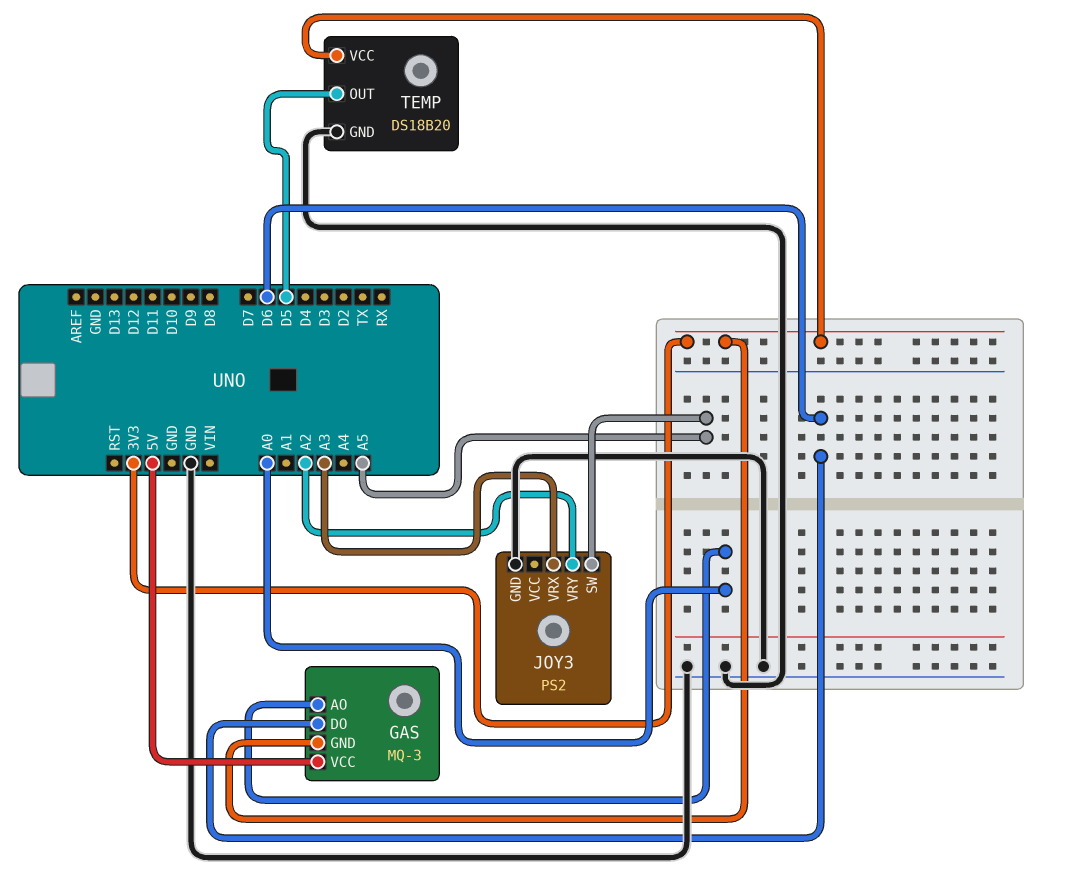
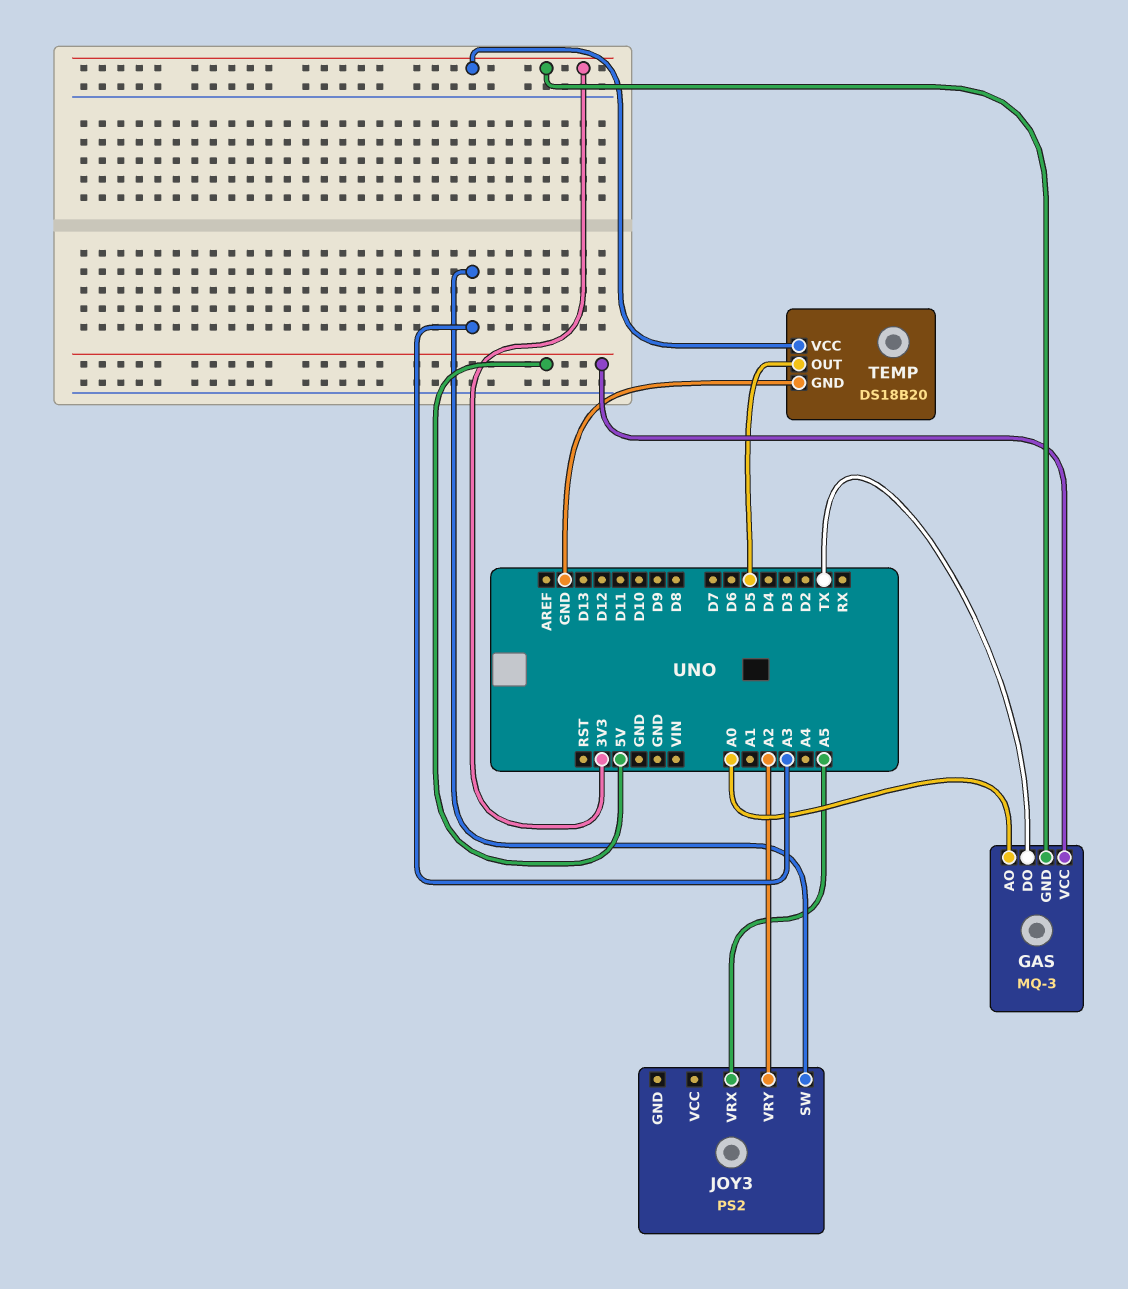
GAS pin DO: D6 -> TX
JOY3 pin GND: GND -> none
JOY3 pin SW: A5 -> A3
JOY3 pin VRX: A3 -> A5

